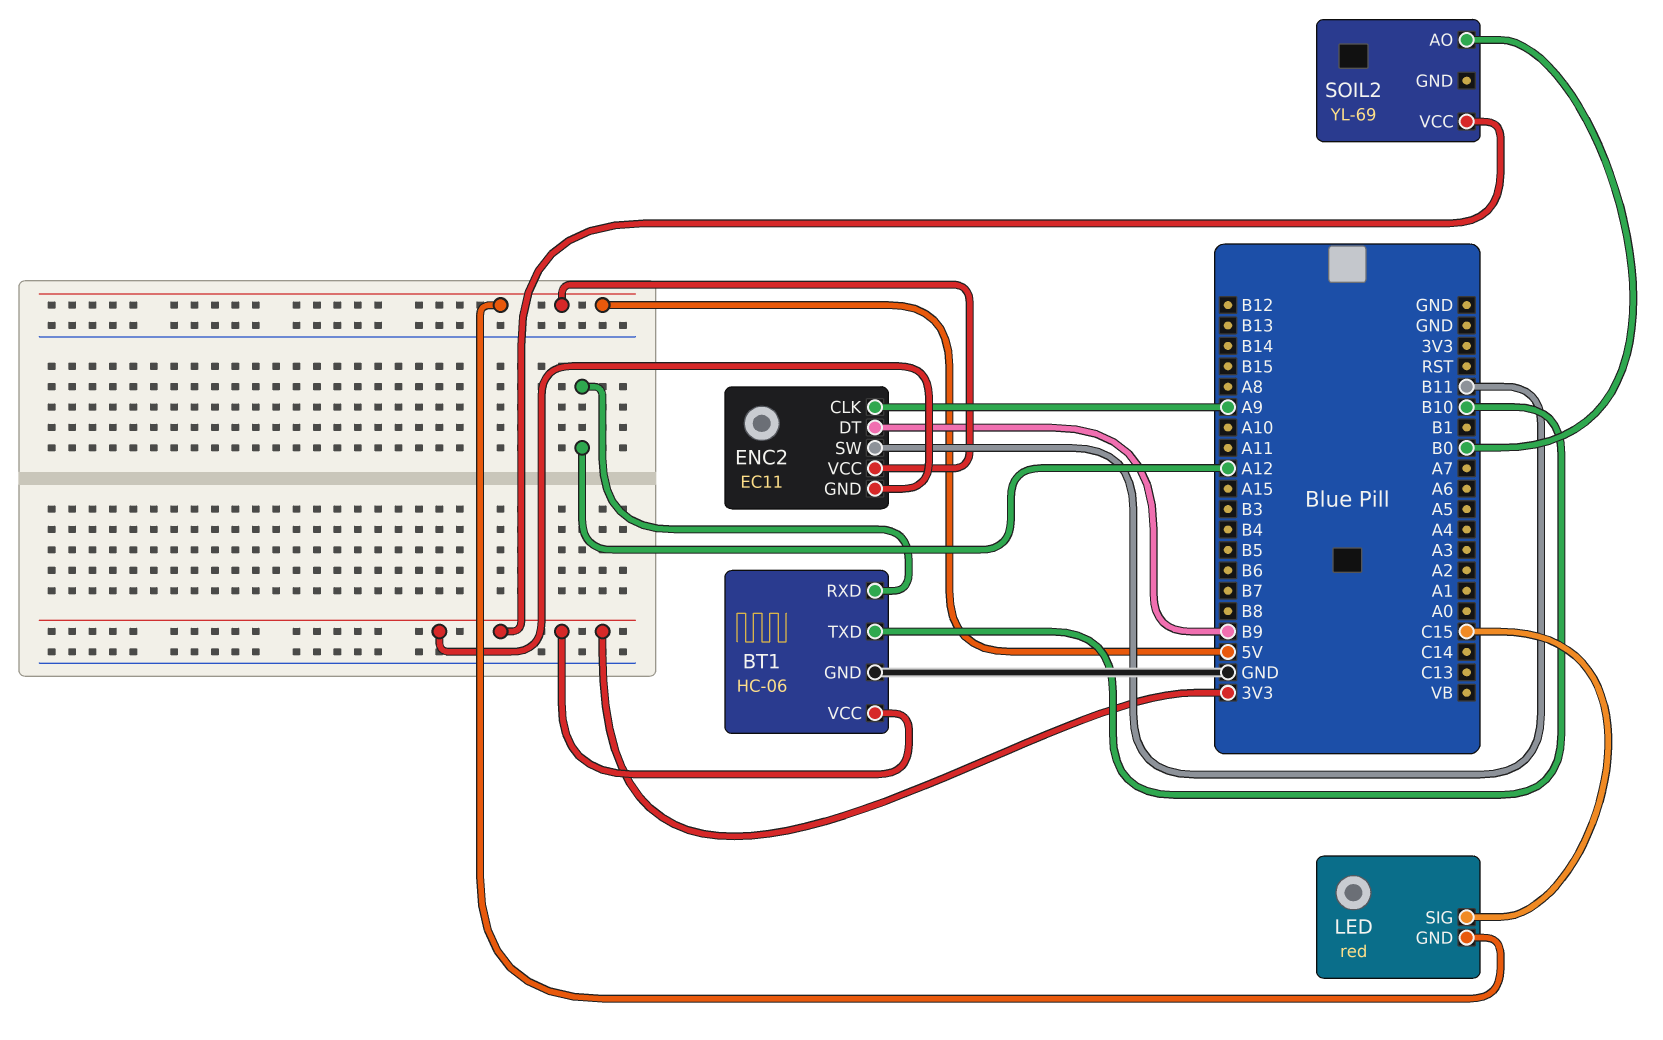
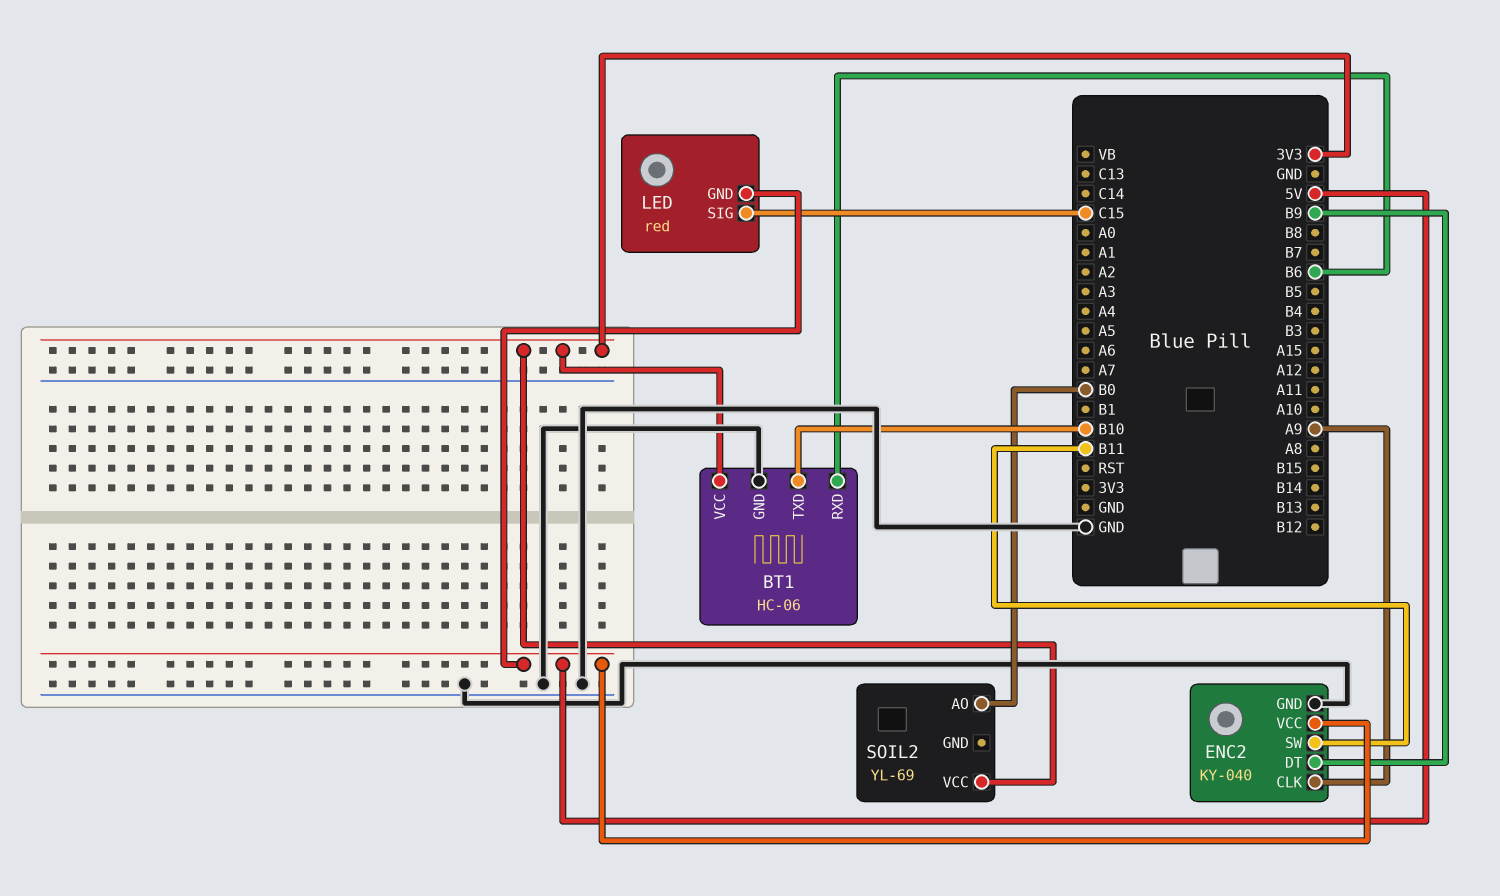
BT1 pin RXD: A12 -> B6
ENC2: EC11 -> KY-040
ENC2 pin GND: 3V3 -> GND

